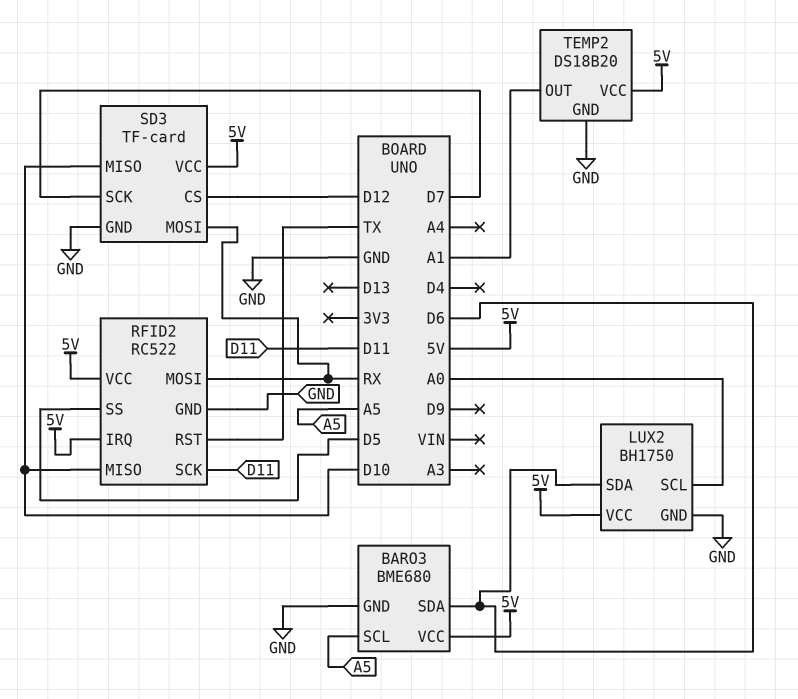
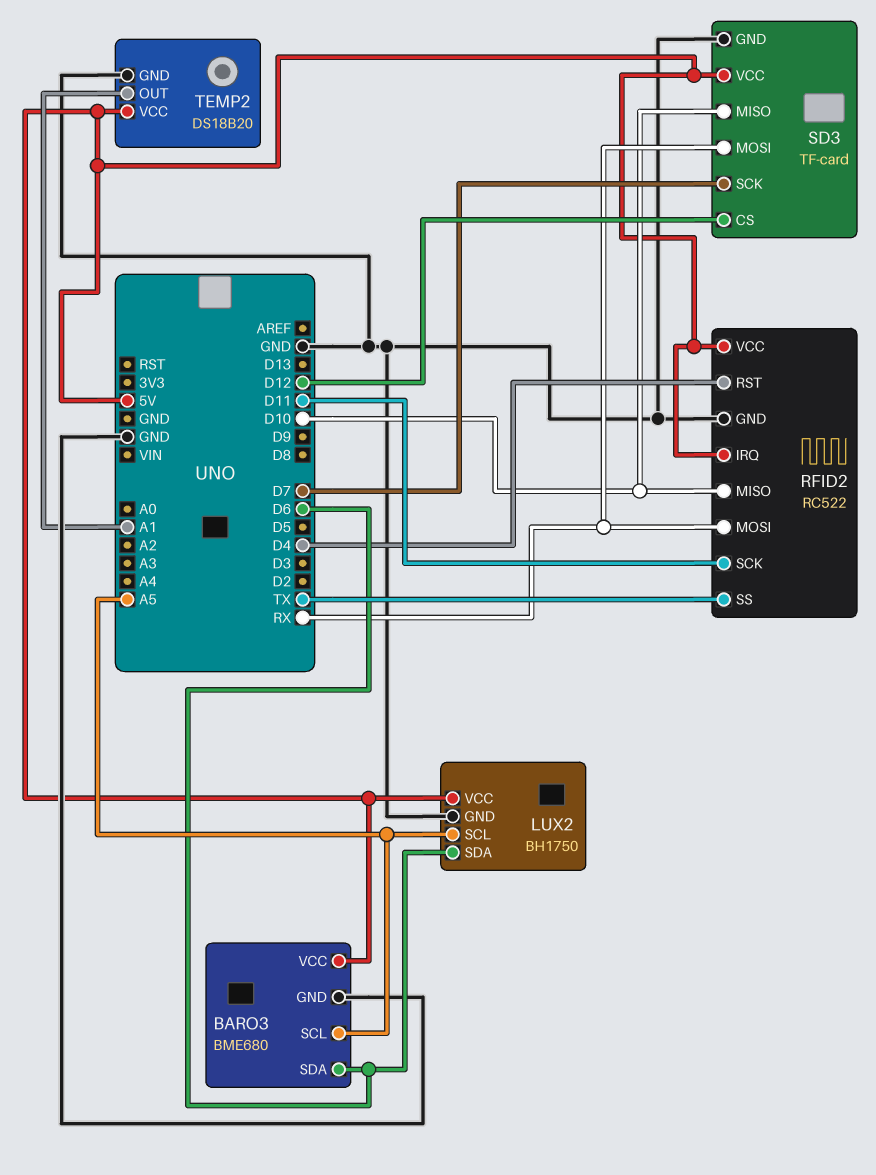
LUX2 pin SCL: A0 -> A5
RFID2 pin RST: TX -> D4
RFID2 pin SS: D5 -> TX

